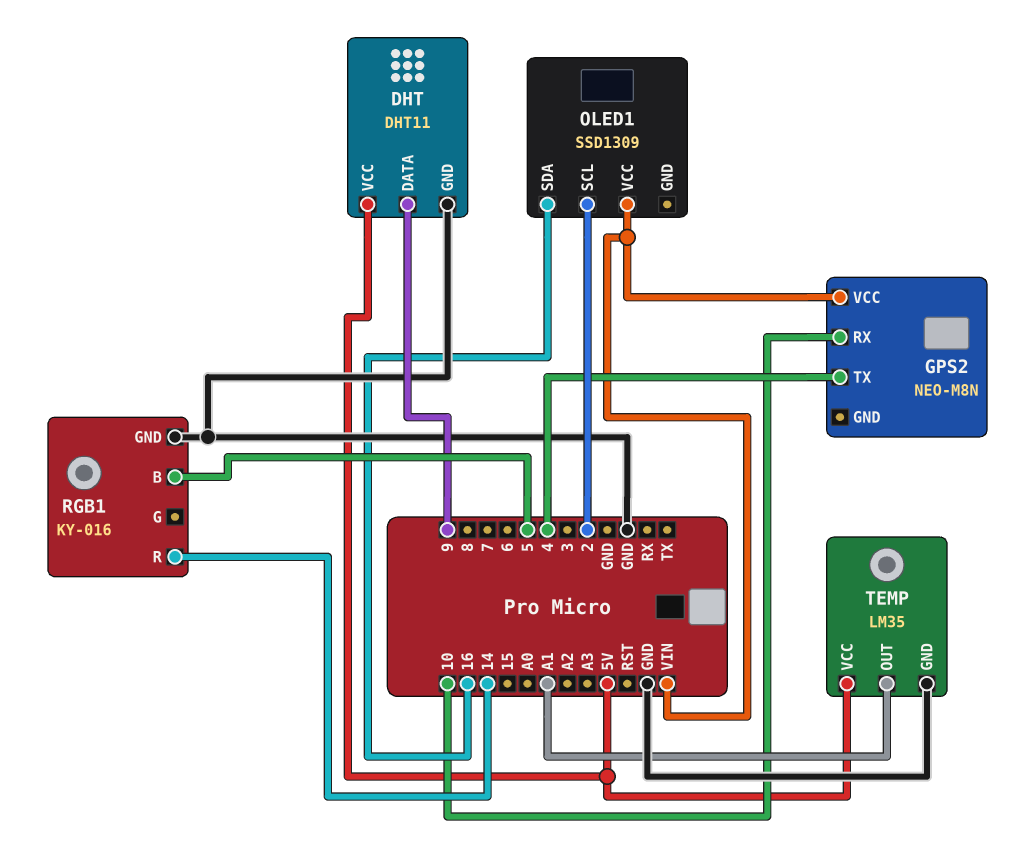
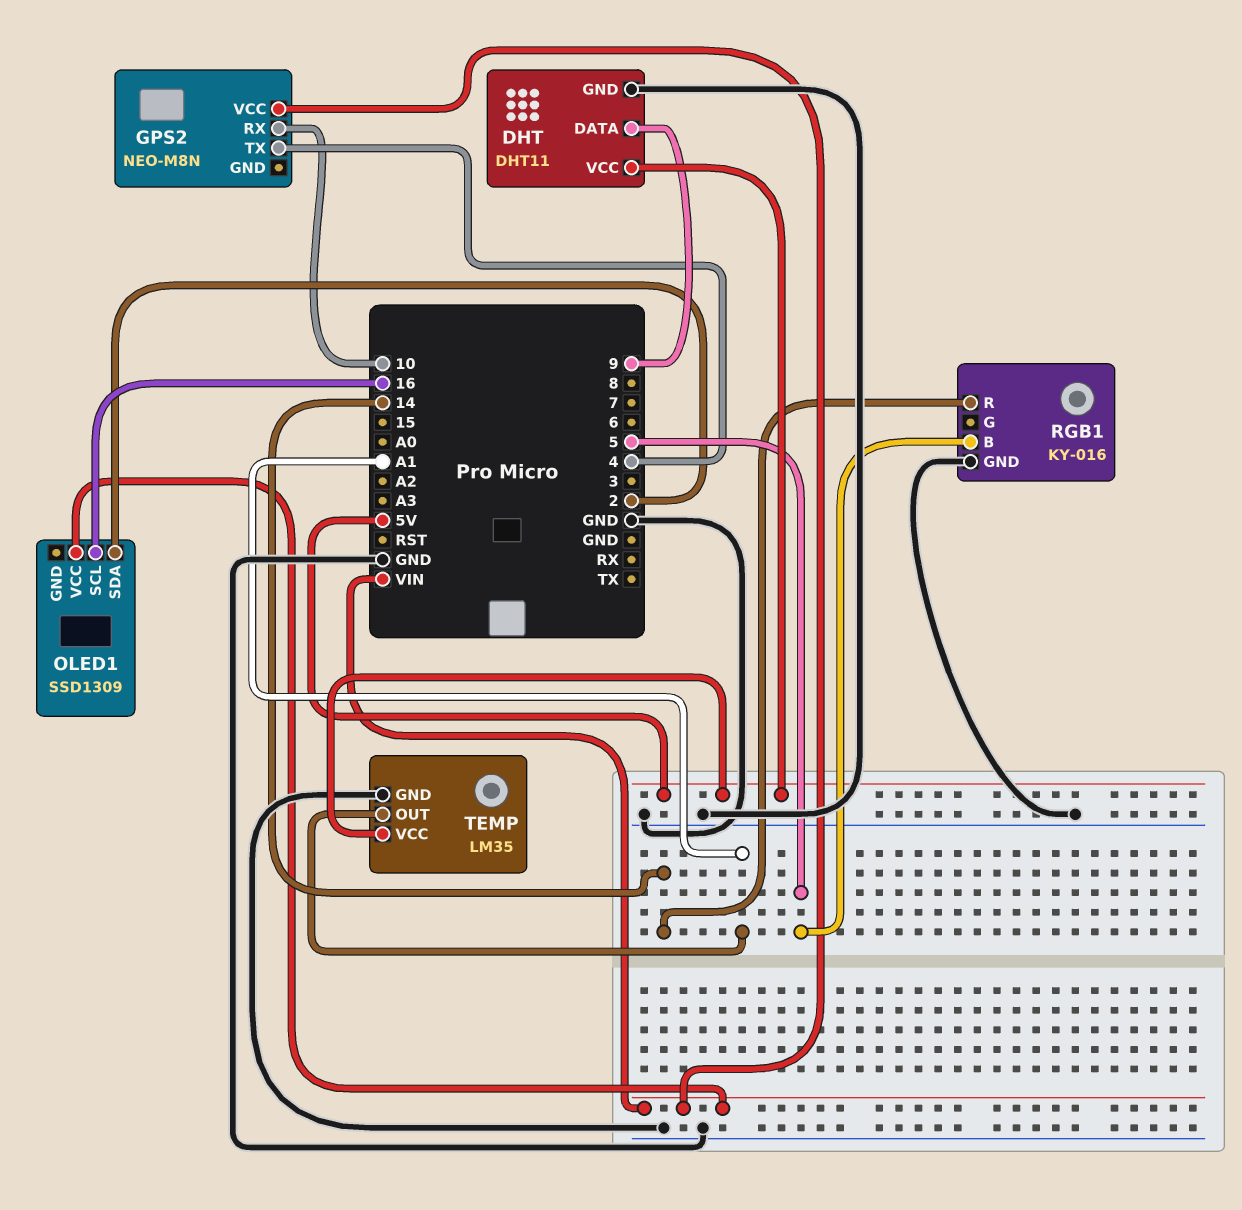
OLED1 pin SCL: 2 -> 16
OLED1 pin SDA: 16 -> 2

